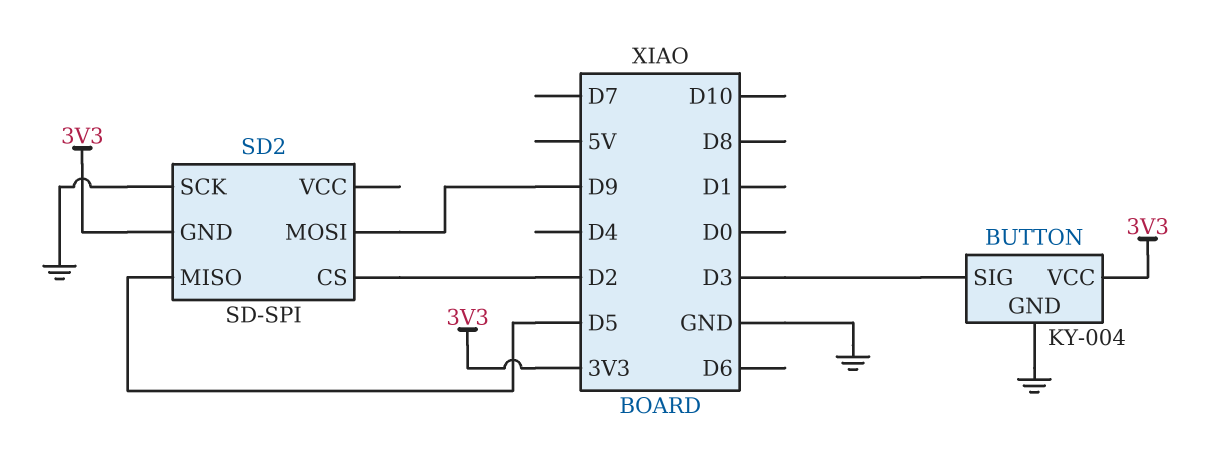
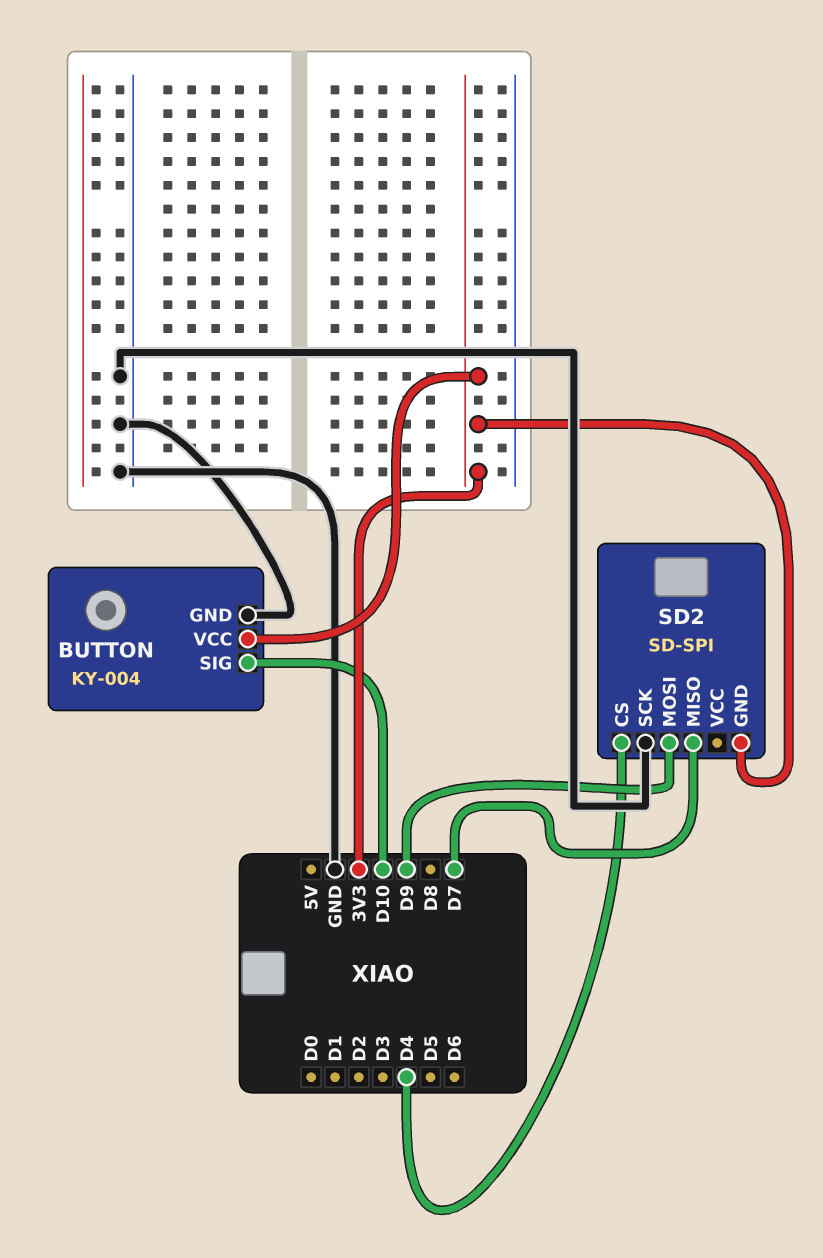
BUTTON pin SIG: D3 -> D10
SD2 pin CS: D2 -> D4
SD2 pin MISO: D5 -> D7

